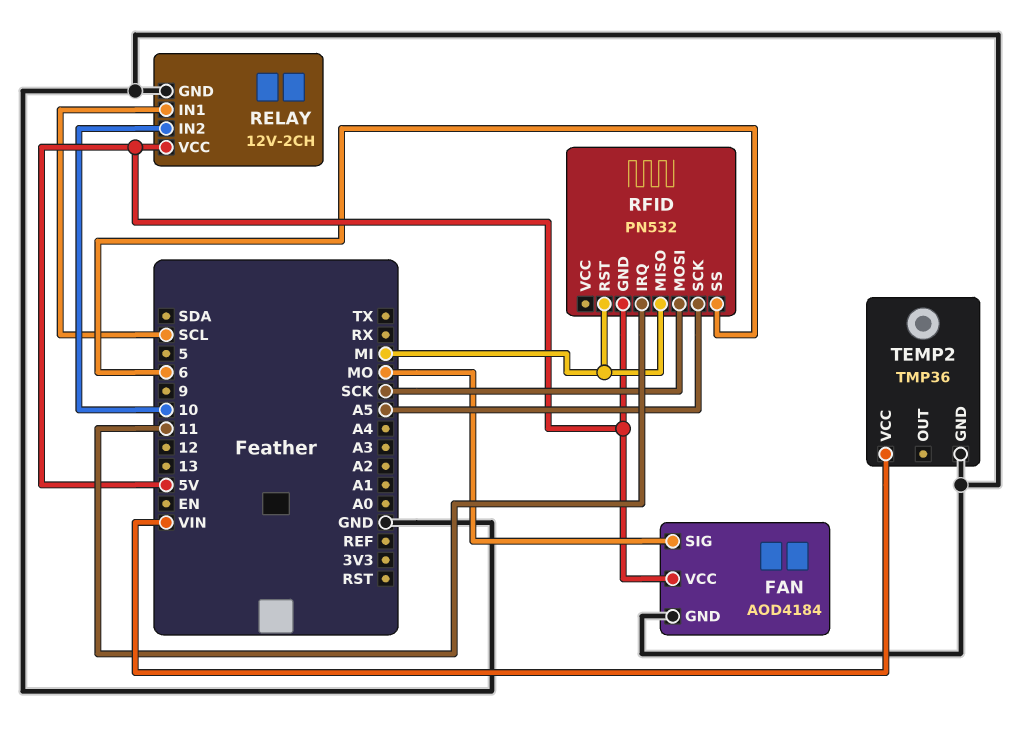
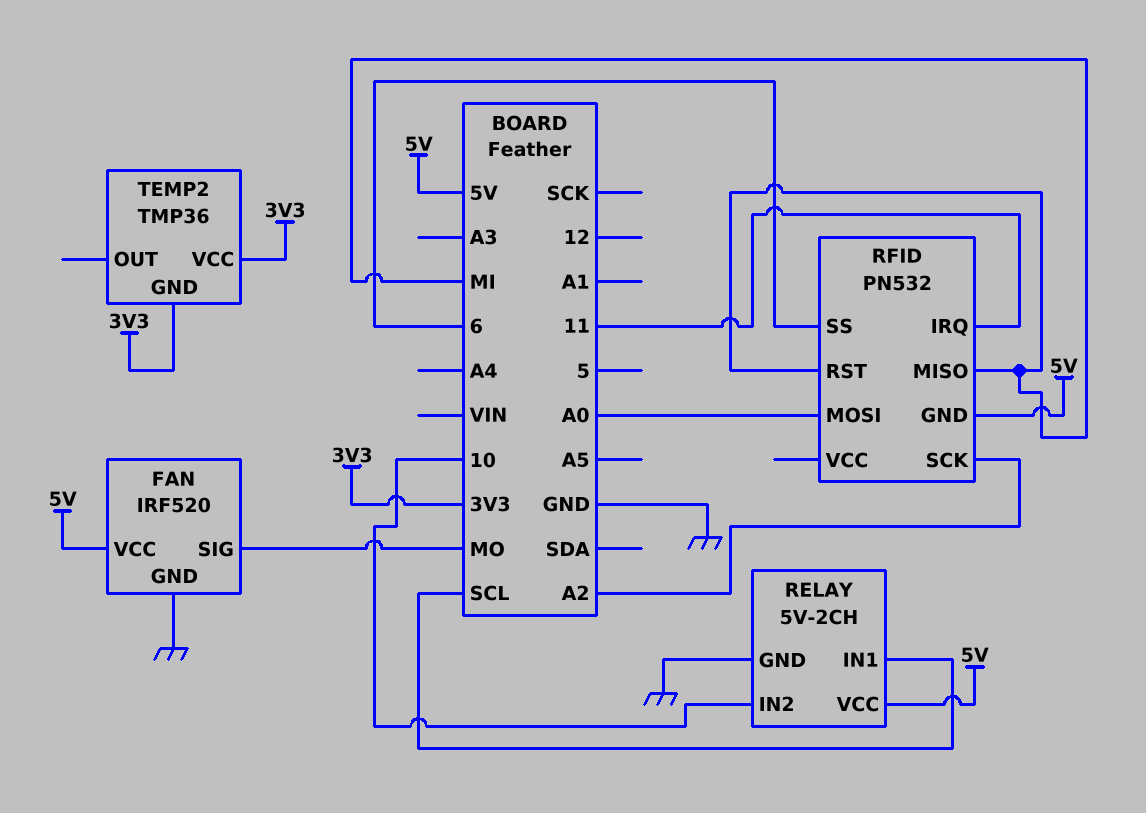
FAN: AOD4184 -> IRF520
RELAY: 12V-2CH -> 5V-2CH
RFID pin MOSI: SCK -> A0
RFID pin SCK: A5 -> A2
TEMP2 pin GND: GND -> 3V3
TEMP2 pin VCC: VIN -> 3V3

